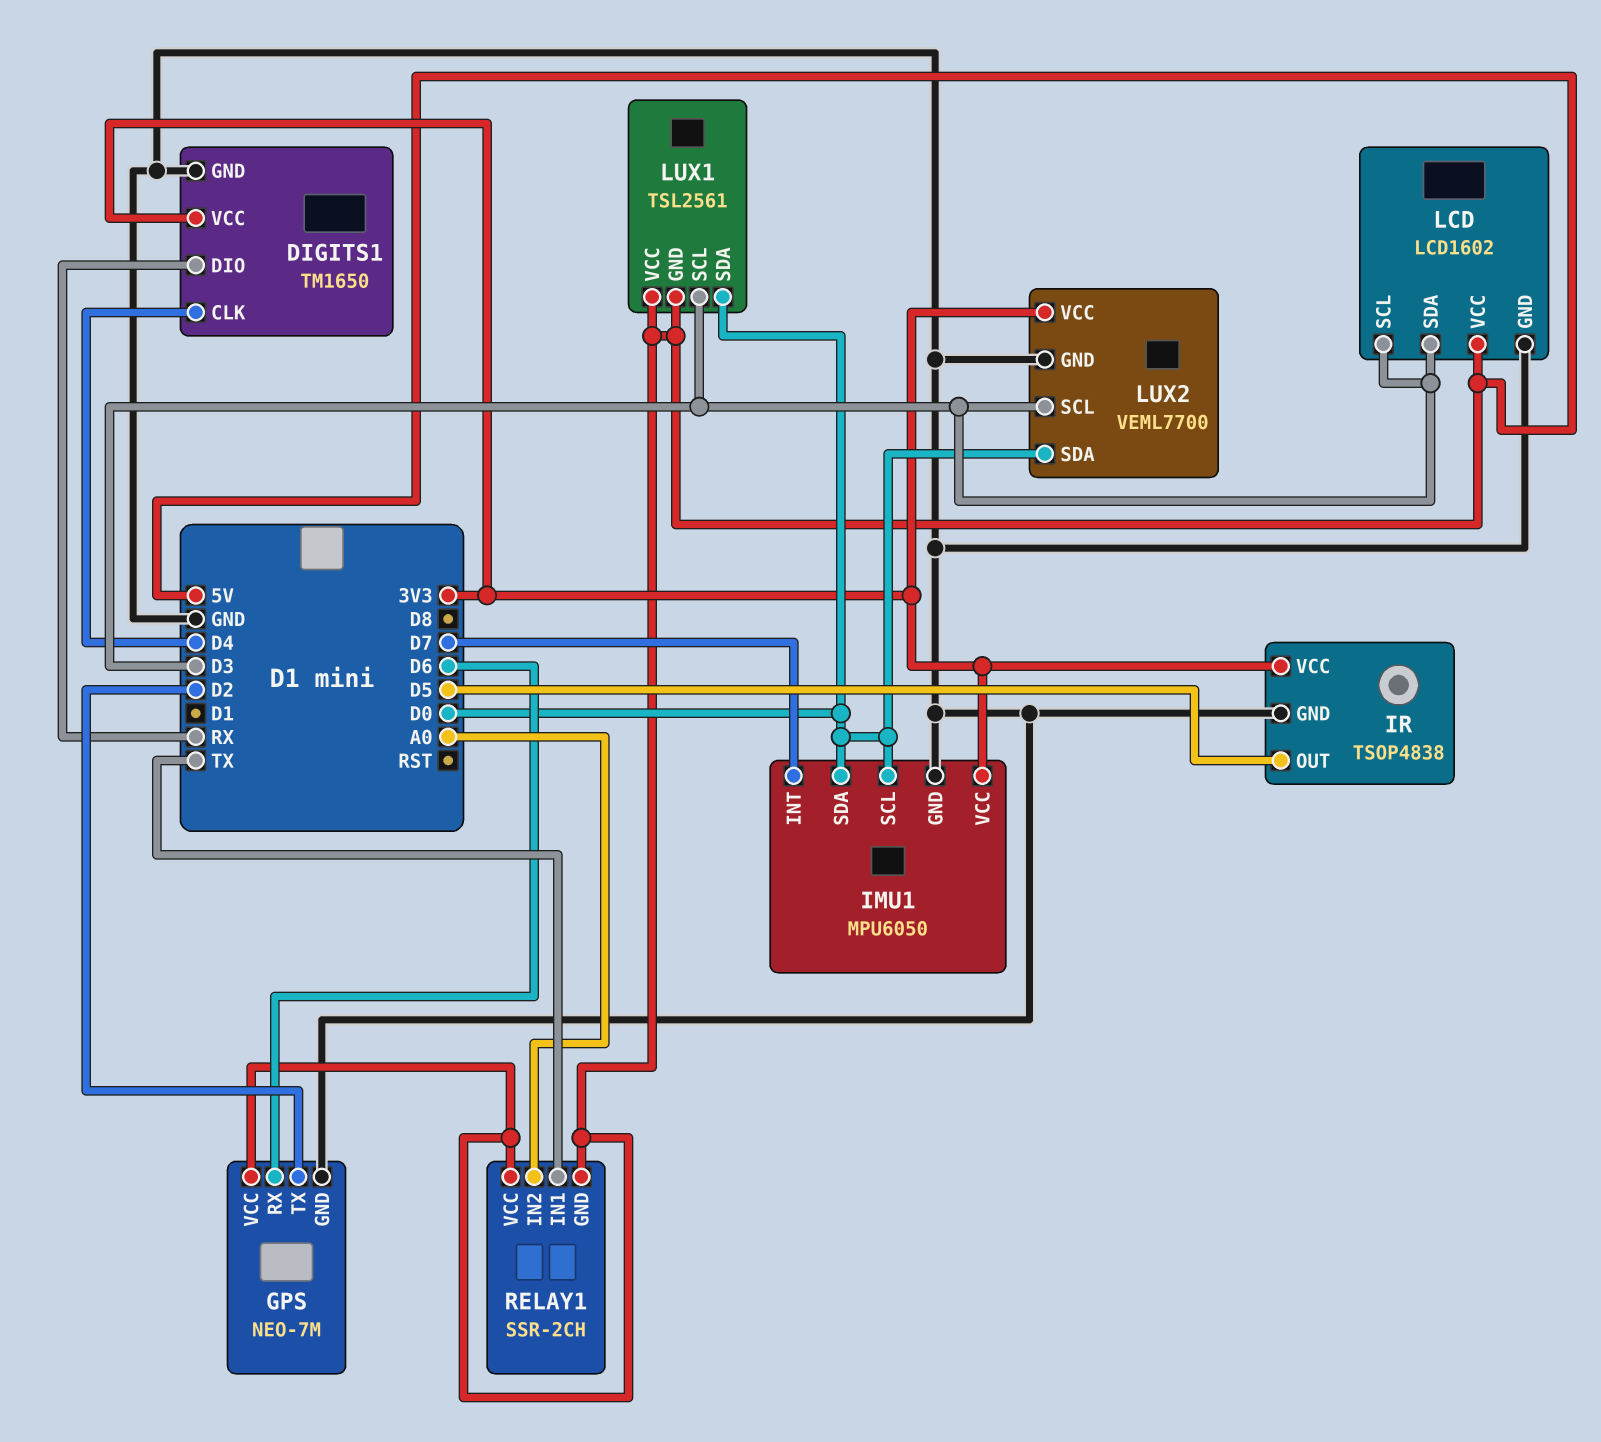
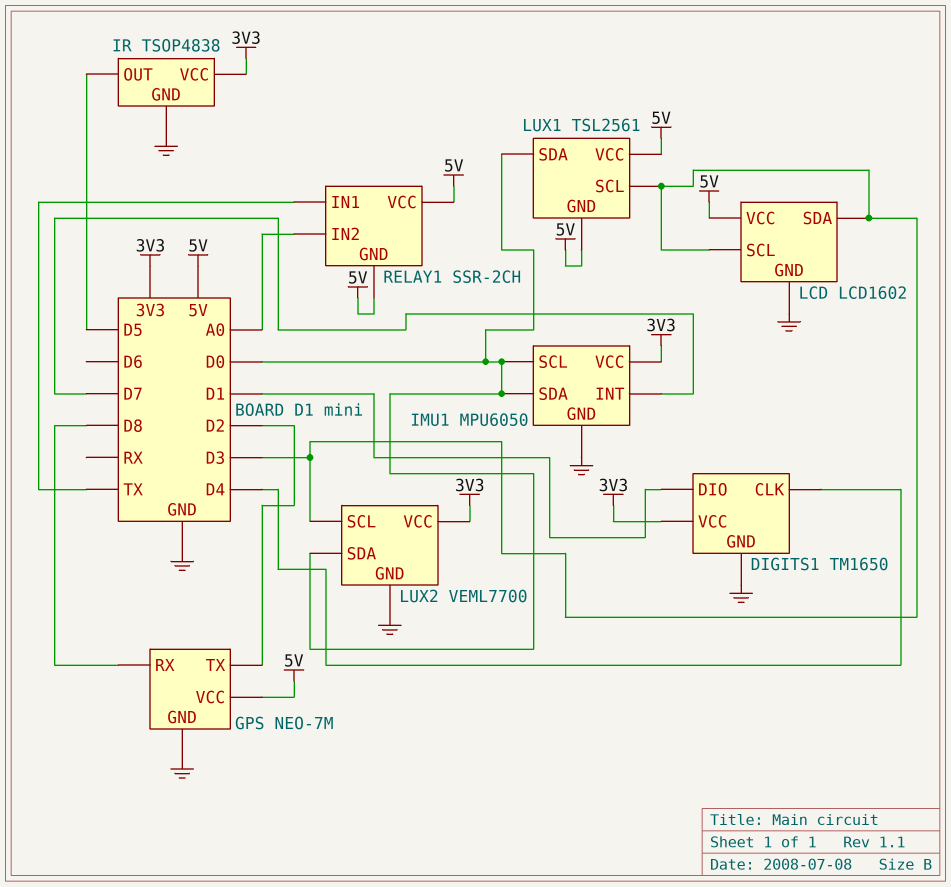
DIGITS1 pin DIO: RX -> D1
GPS pin RX: D6 -> D8

